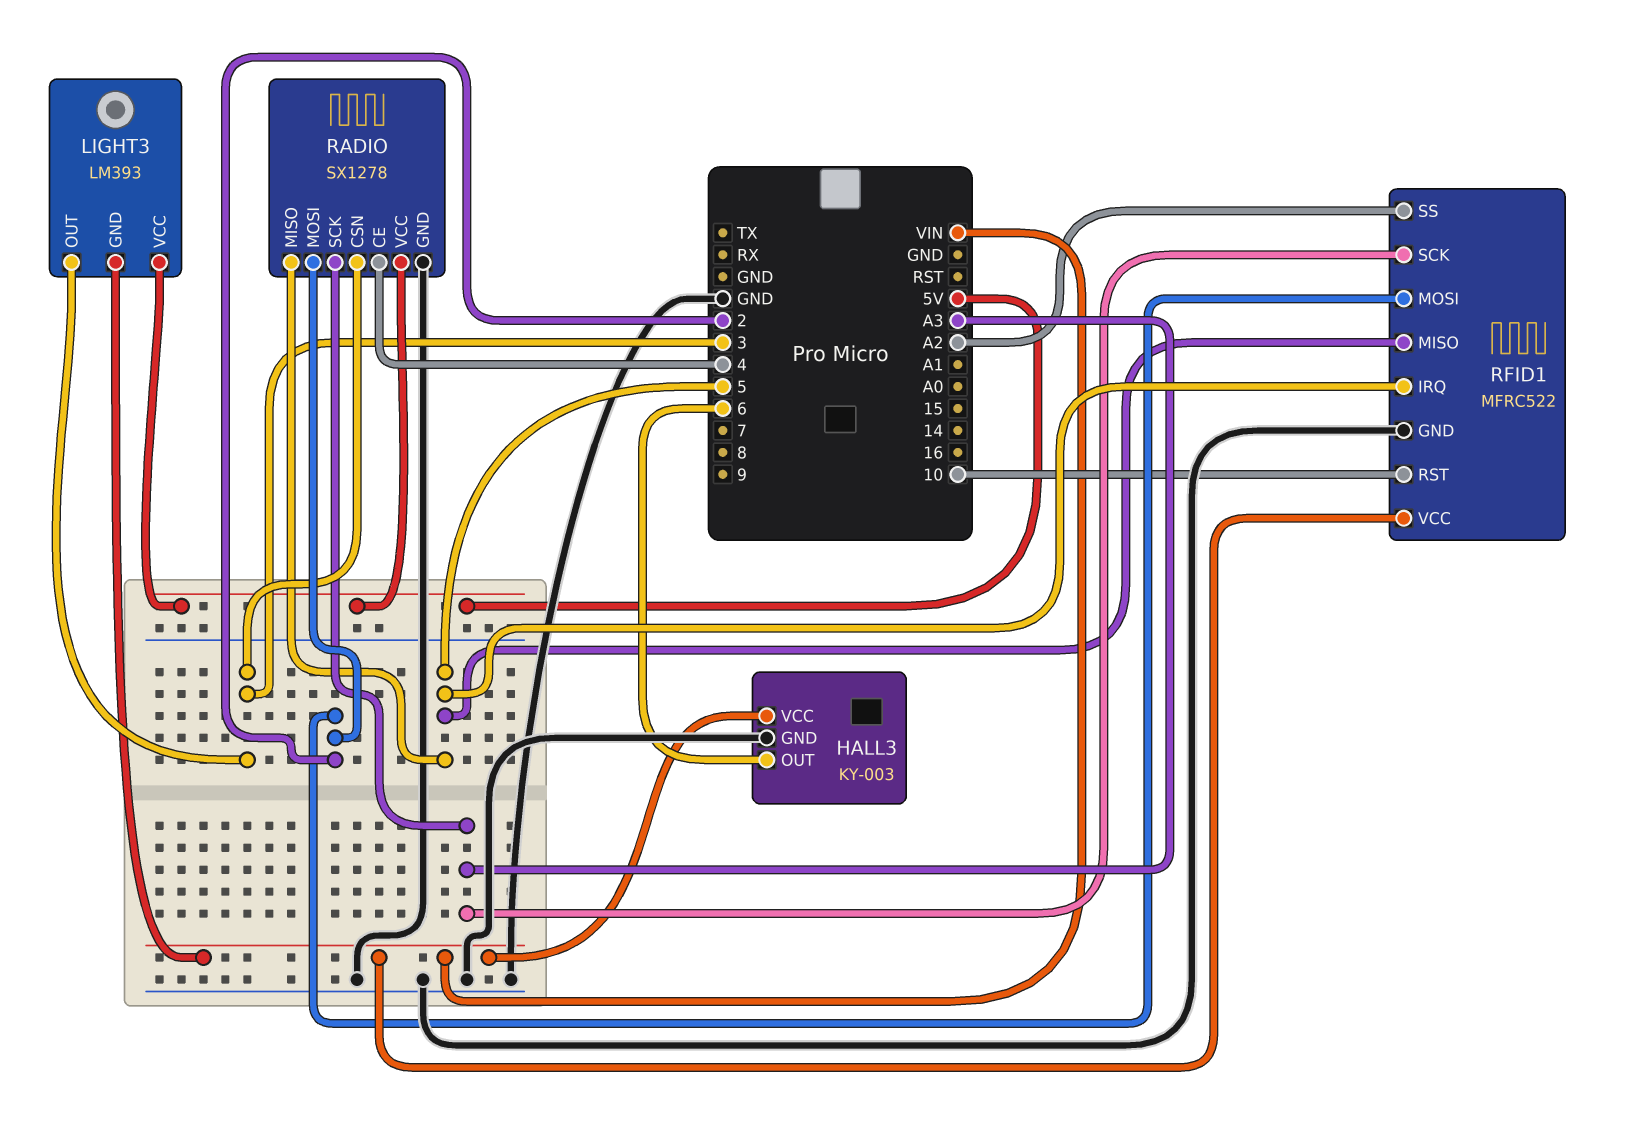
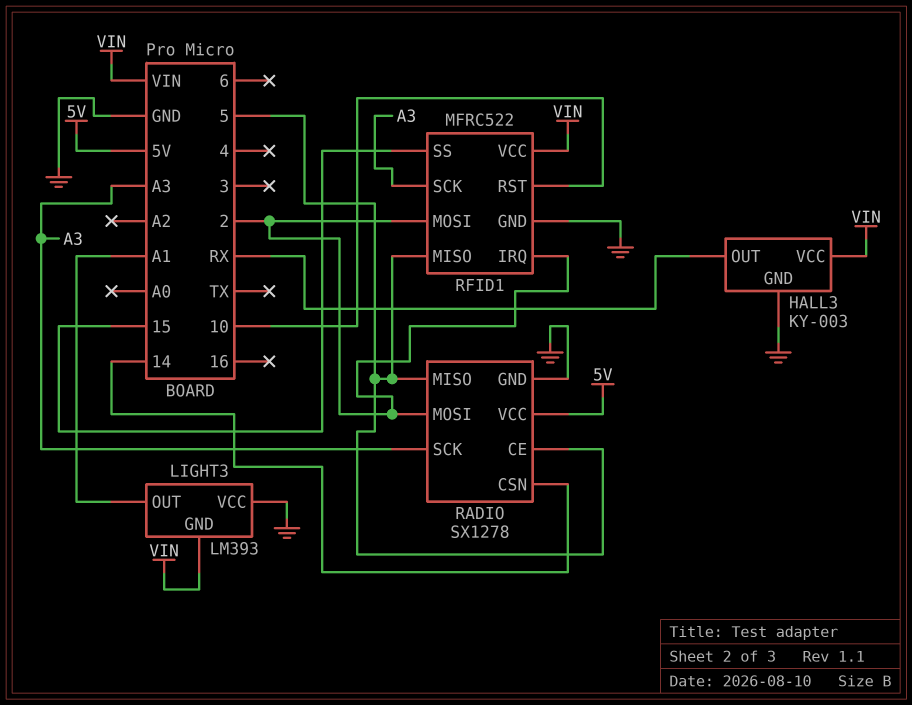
HALL3 pin OUT: 6 -> RX
LIGHT3 pin OUT: 3 -> A1
LIGHT3 pin VCC: 5V -> GND
RADIO pin CE: 4 -> 5
RADIO pin CSN: 3 -> 14
RFID1 pin IRQ: 5 -> 2
RFID1 pin SS: A2 -> 15

